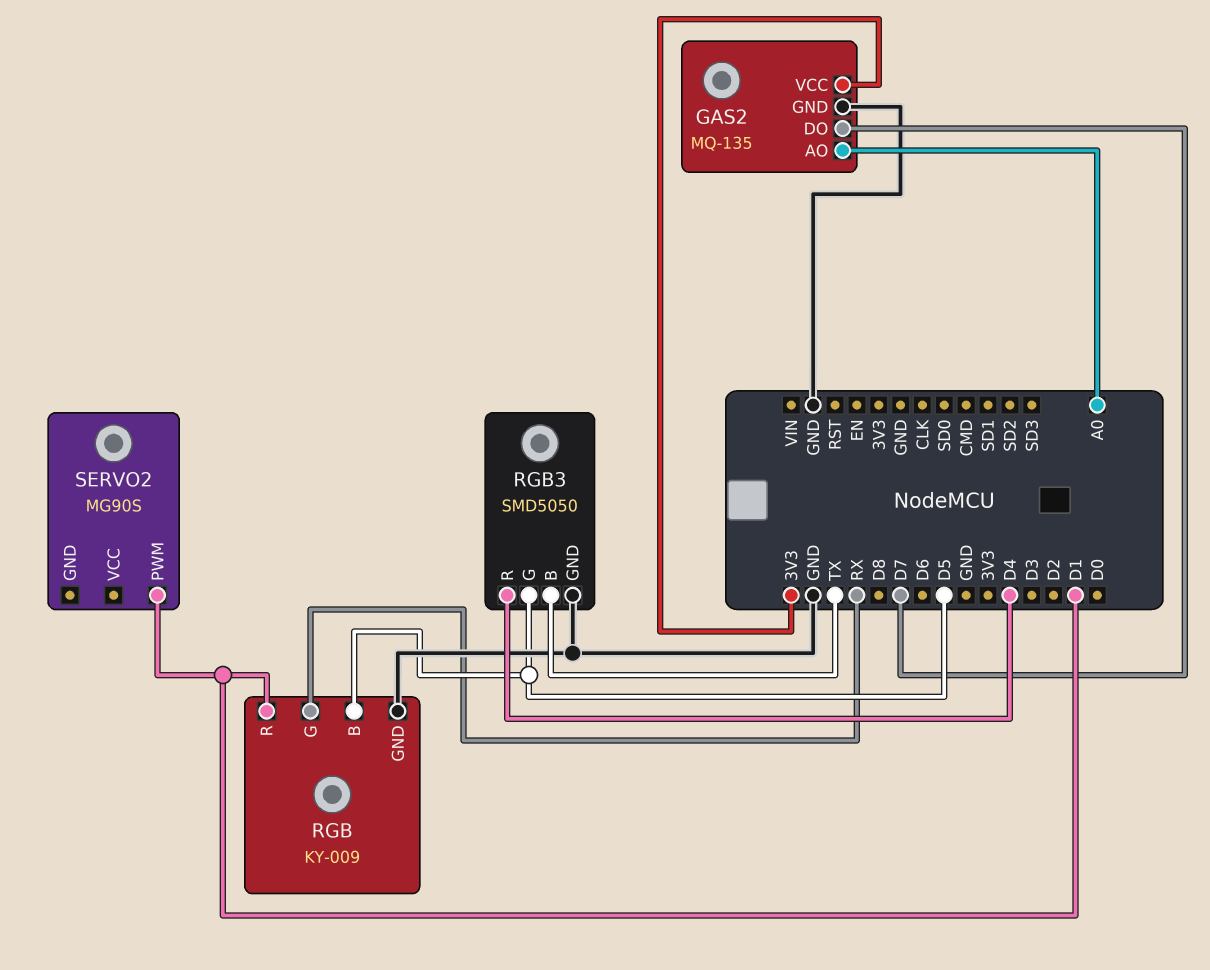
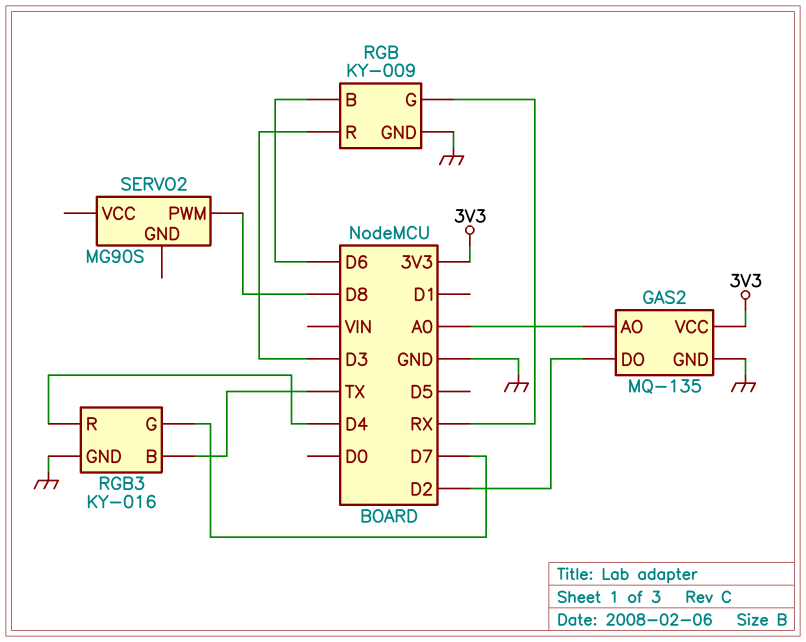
GAS2 pin DO: D7 -> D2
RGB pin B: D5 -> D6
RGB pin R: D1 -> D3
RGB3: SMD5050 -> KY-016
RGB3 pin G: D5 -> D7
SERVO2 pin PWM: D1 -> D8

